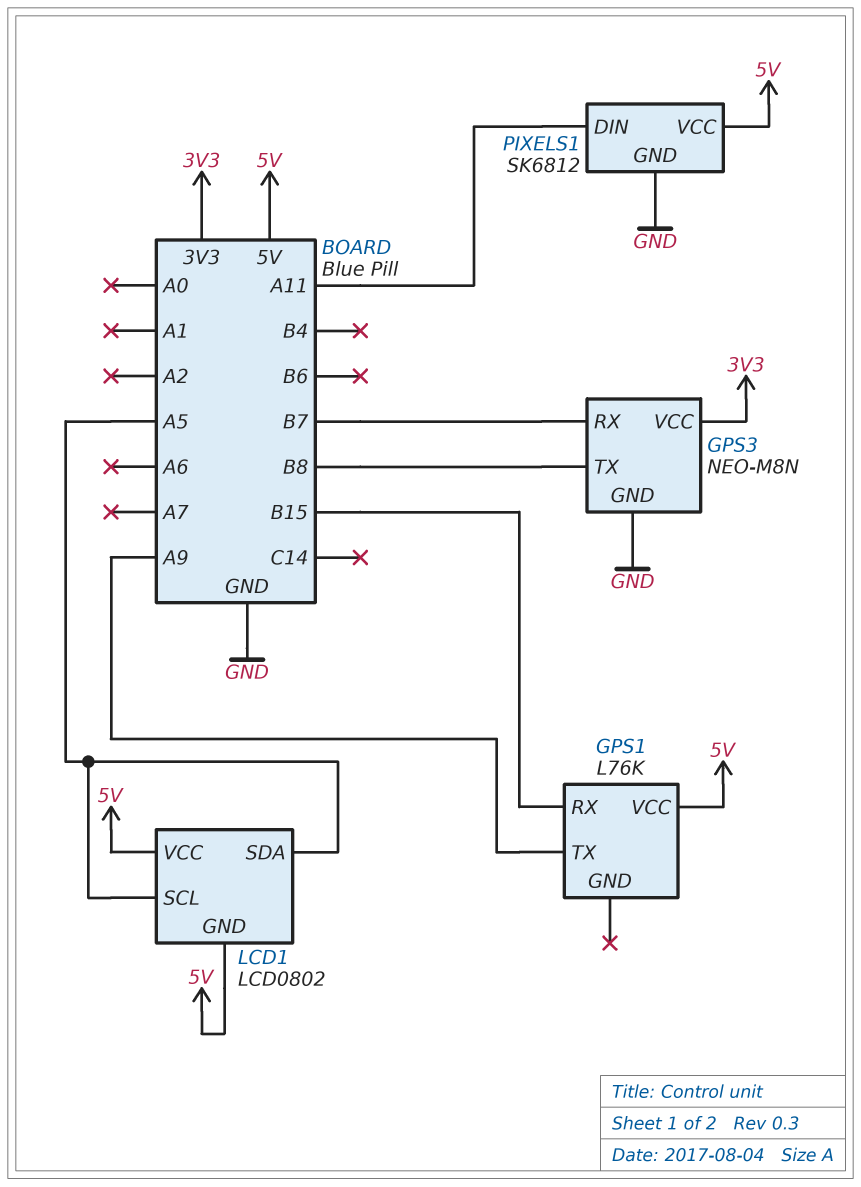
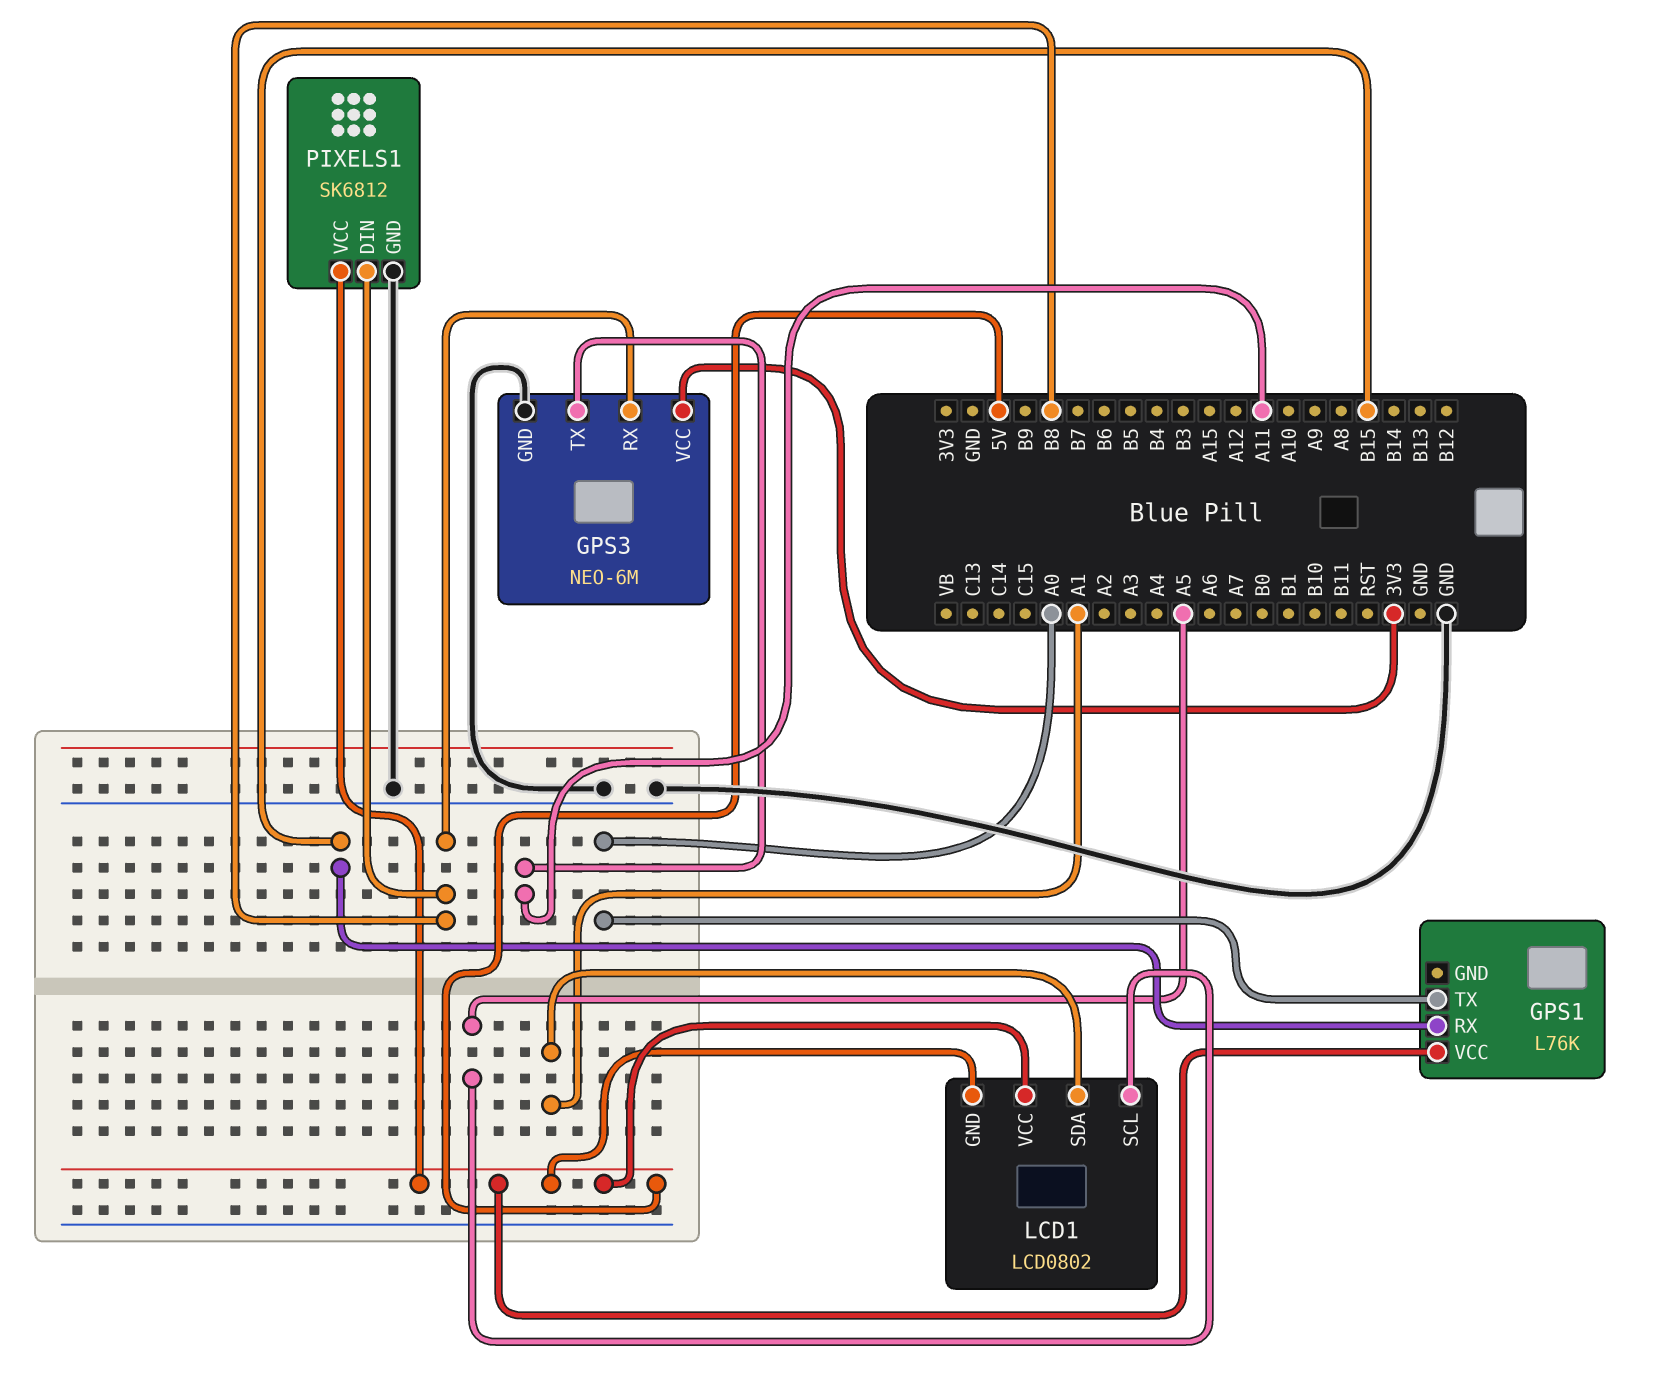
GPS1 pin TX: A9 -> A0
GPS3: NEO-M8N -> NEO-6M
GPS3 pin RX: B7 -> B8
GPS3 pin TX: B8 -> A11
LCD1 pin SDA: A5 -> A1
PIXELS1 pin DIN: A11 -> B8

